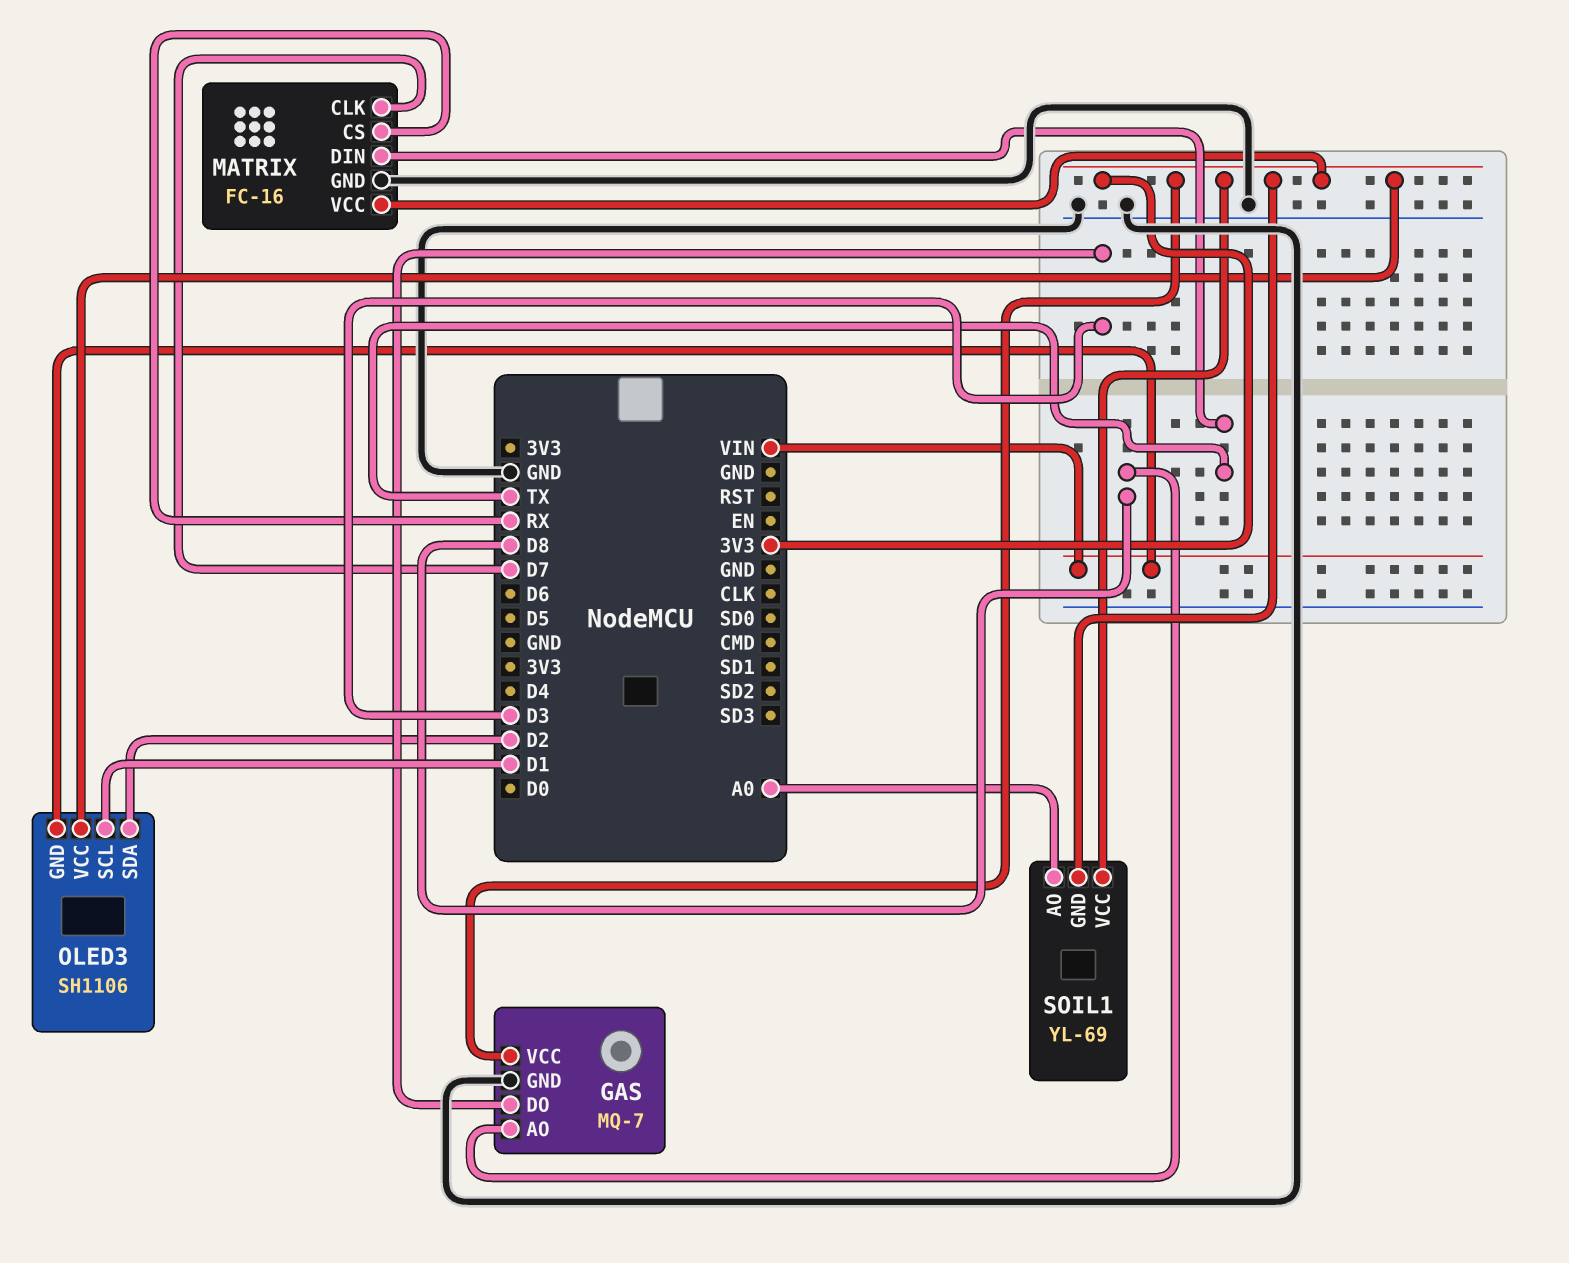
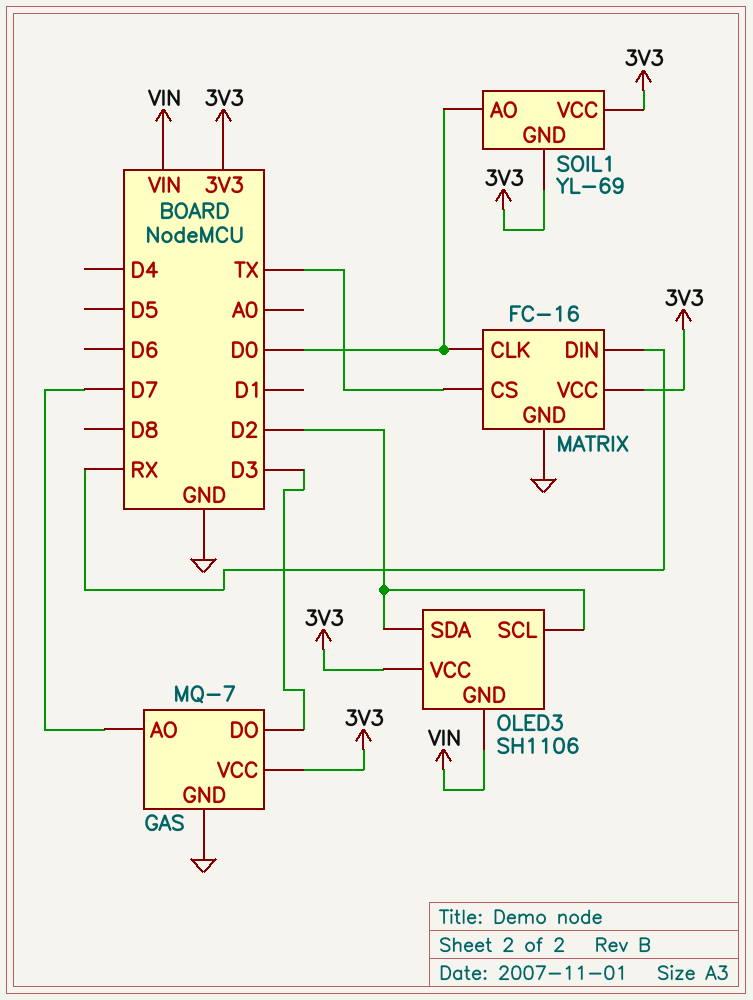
GAS pin AO: D8 -> D7
MATRIX pin CLK: D7 -> D0
MATRIX pin CS: RX -> TX
MATRIX pin DIN: TX -> RX
OLED3 pin SCL: D1 -> D2
SOIL1 pin AO: A0 -> D0

